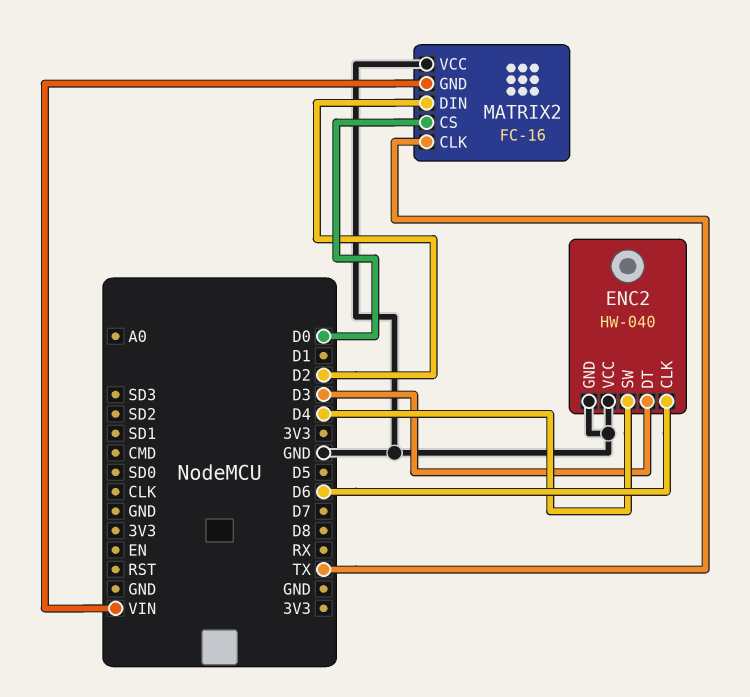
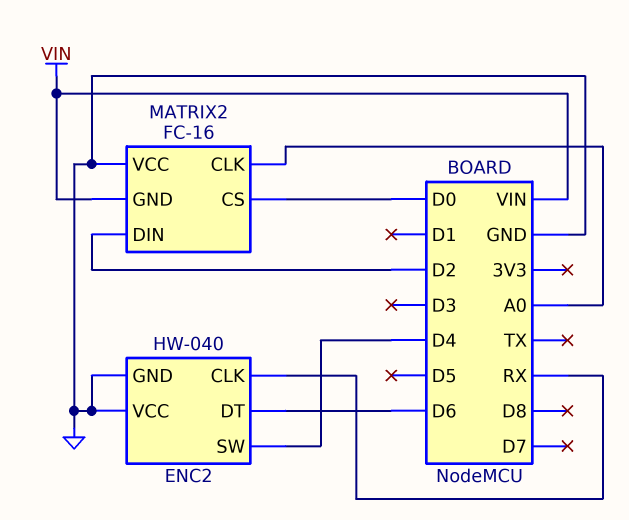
ENC2 pin CLK: D6 -> RX
ENC2 pin DT: D3 -> D6
MATRIX2 pin CLK: TX -> A0

